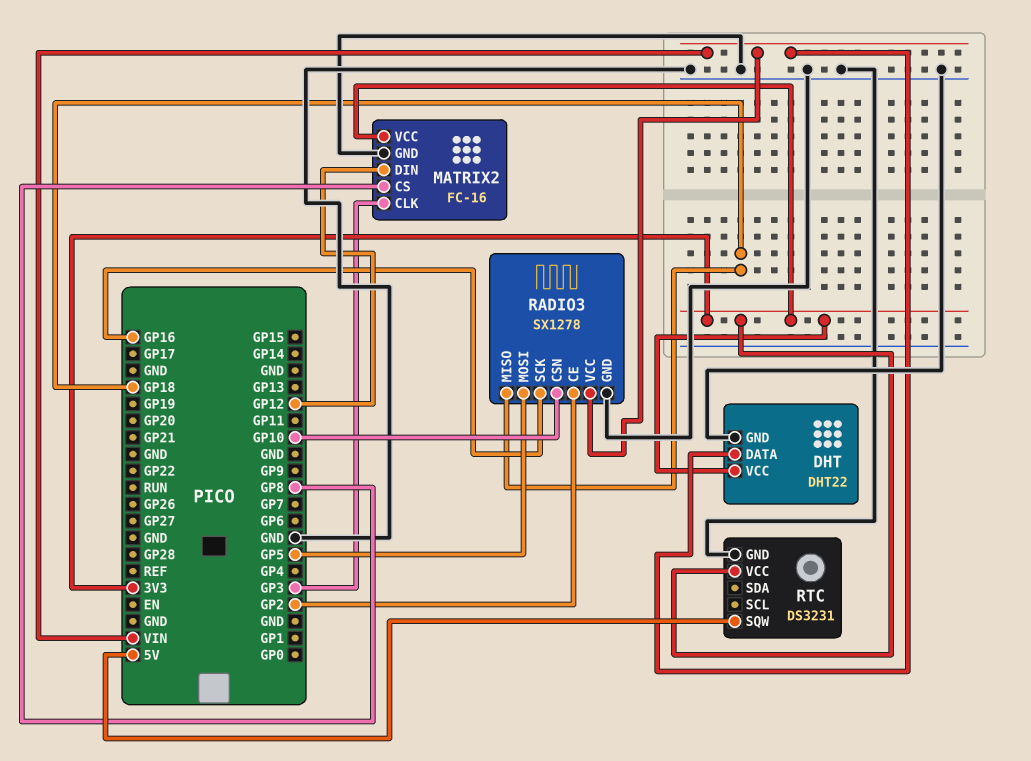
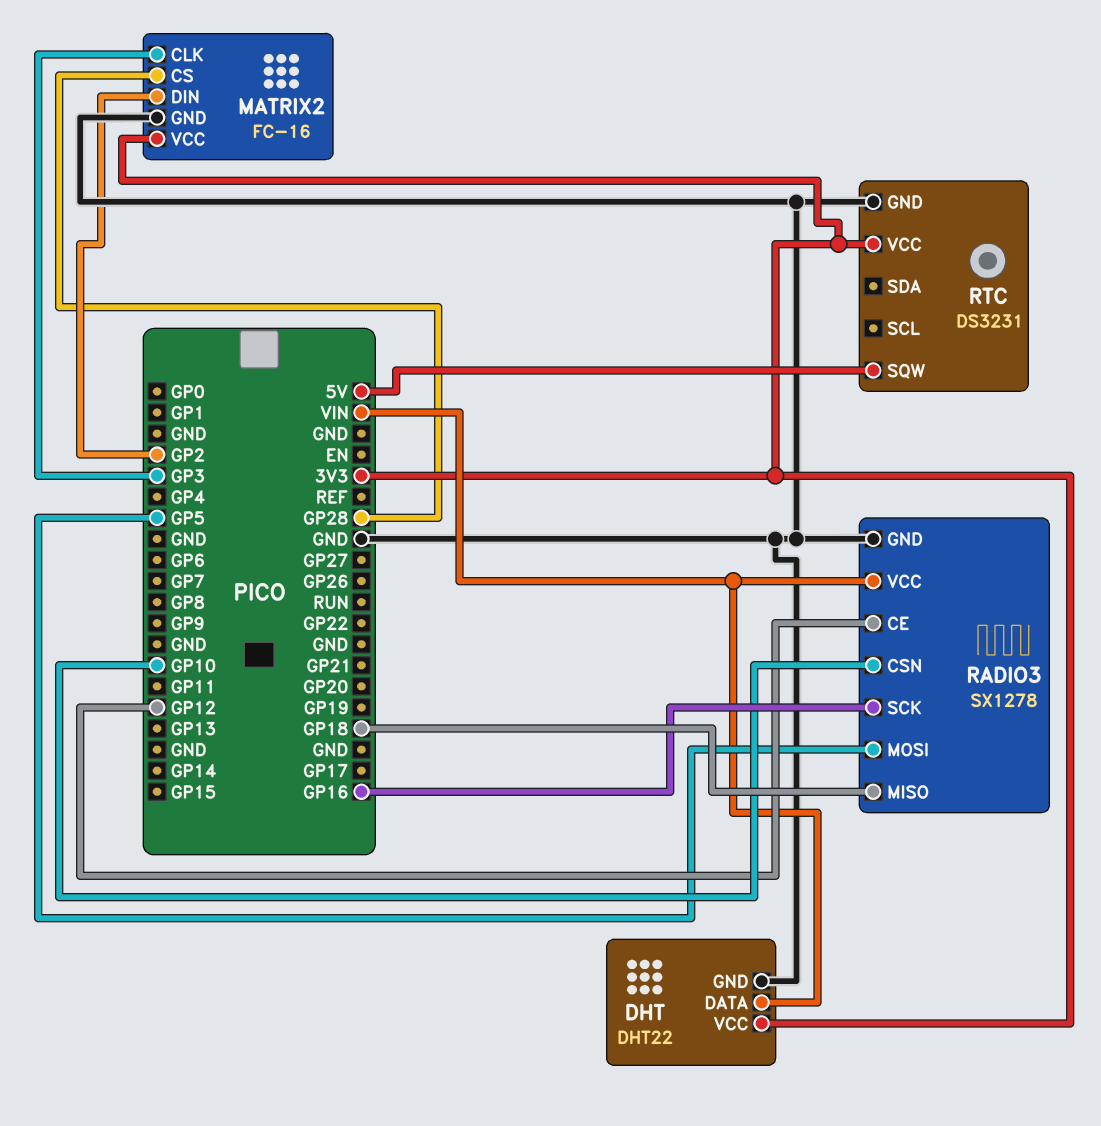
MATRIX2 pin CS: GP8 -> GP28
MATRIX2 pin DIN: GP12 -> GP2
RADIO3 pin CE: GP2 -> GP12

